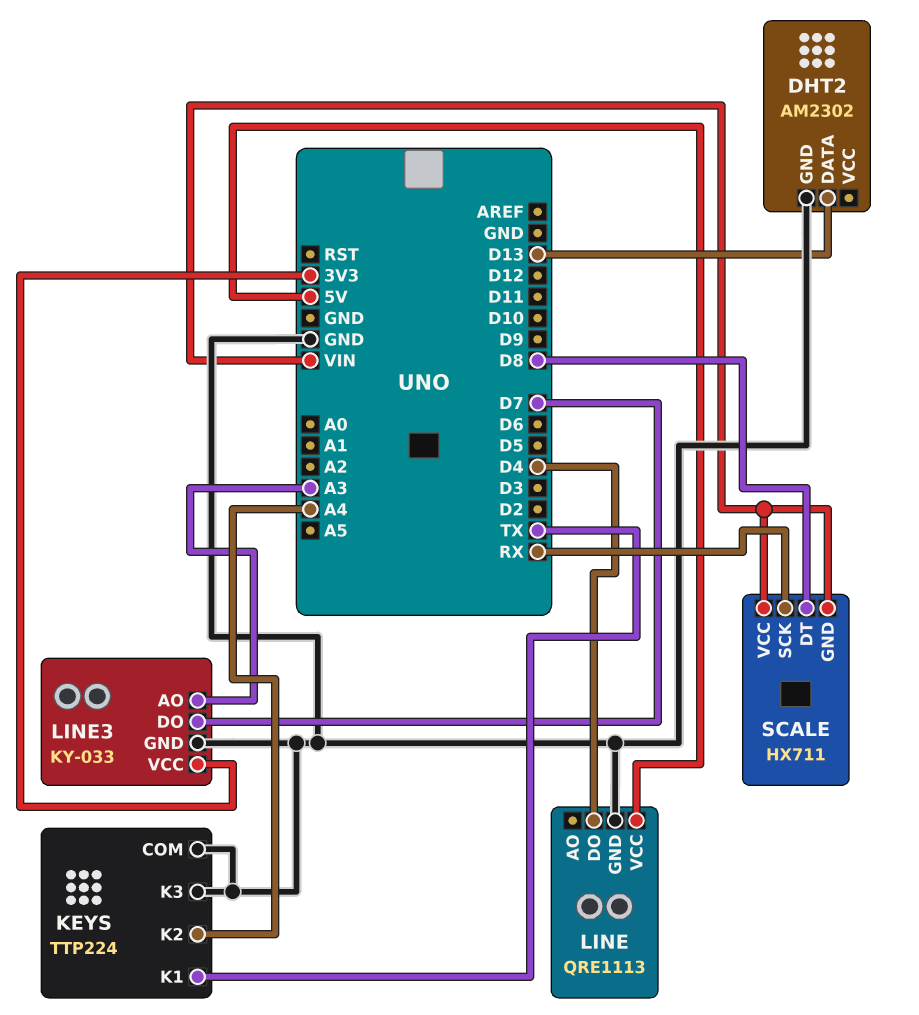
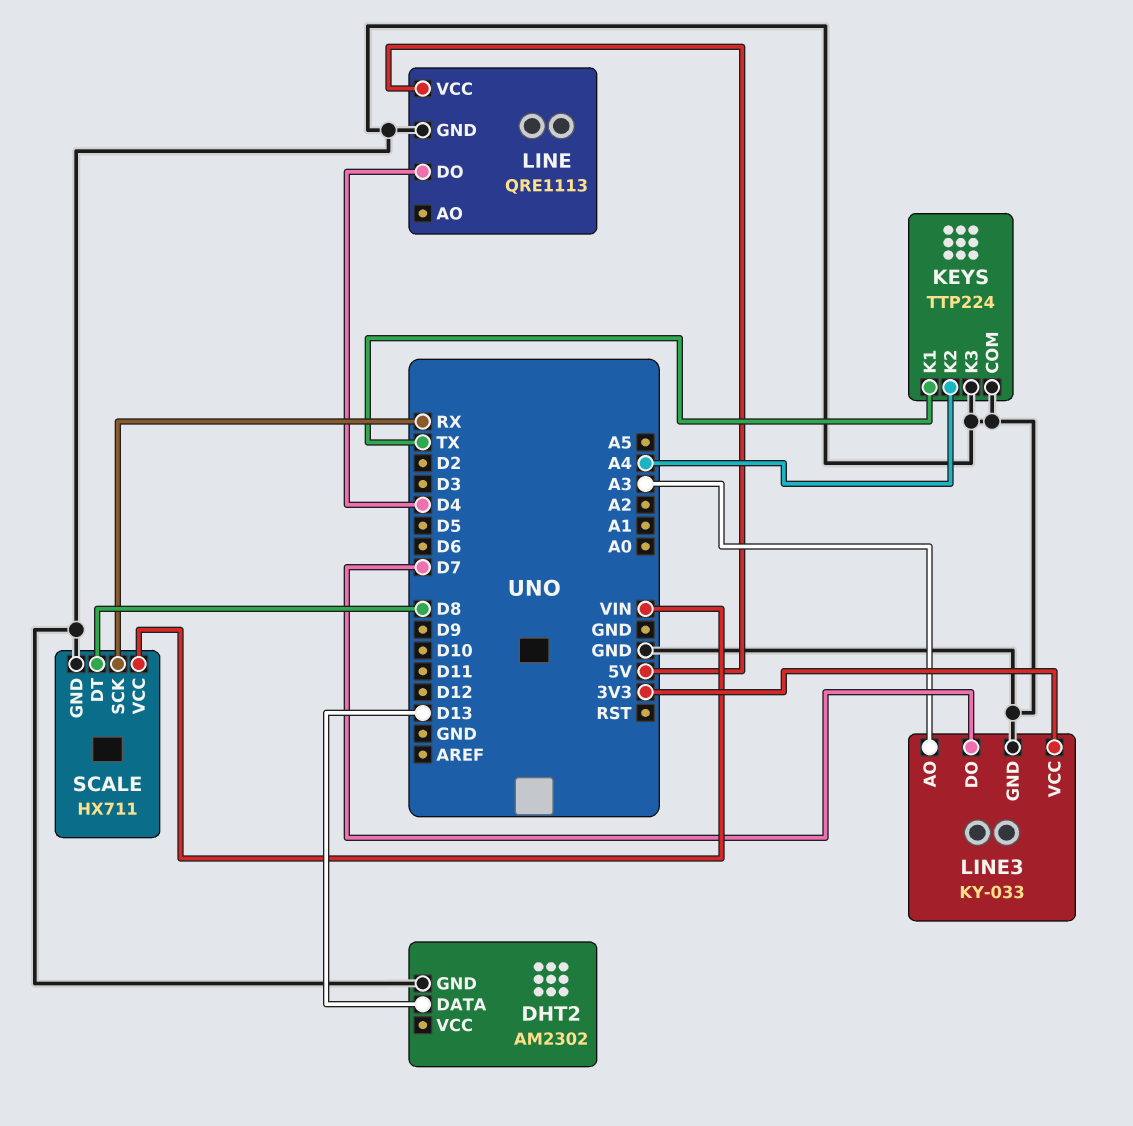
SCALE pin GND: VIN -> GND

